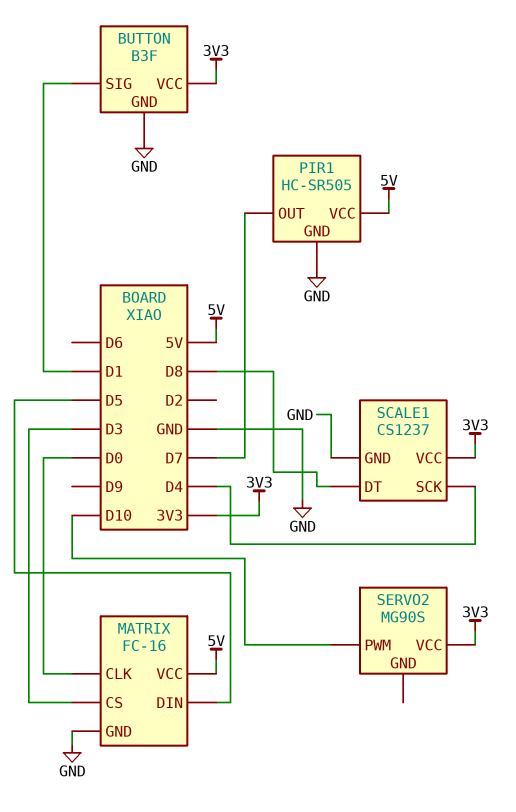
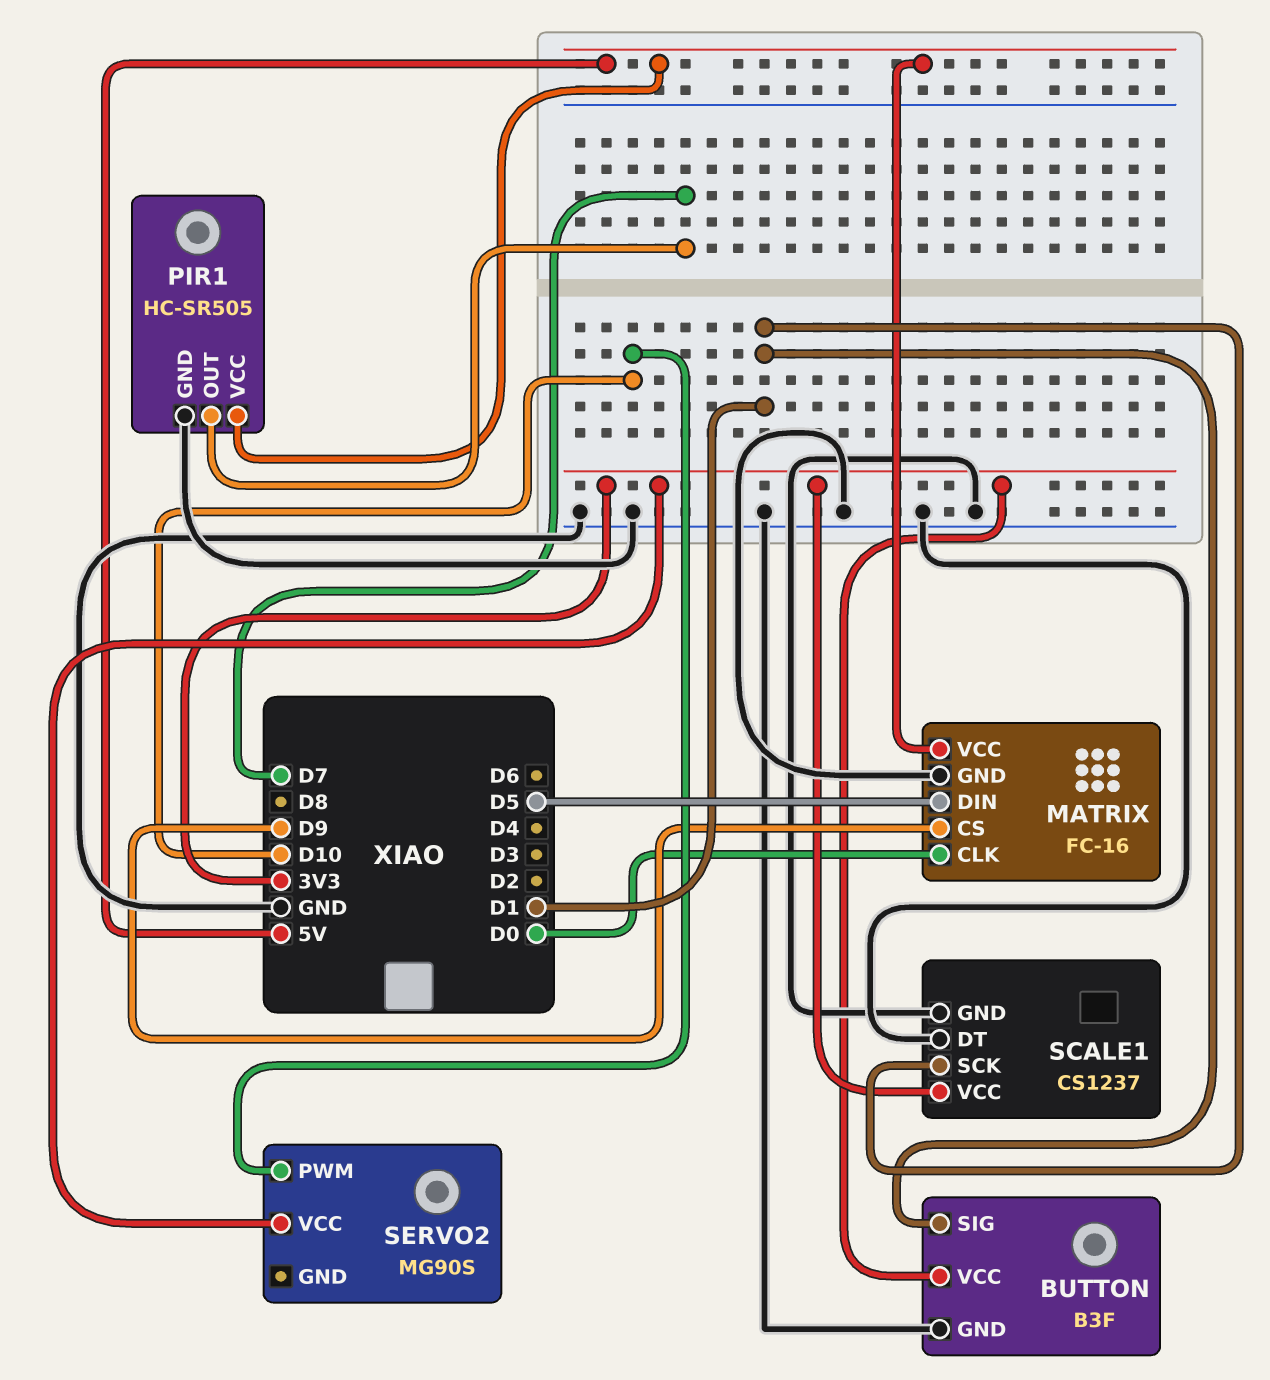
MATRIX pin CS: D3 -> D9
SCALE1 pin DT: D8 -> GND
SCALE1 pin SCK: D4 -> D1

